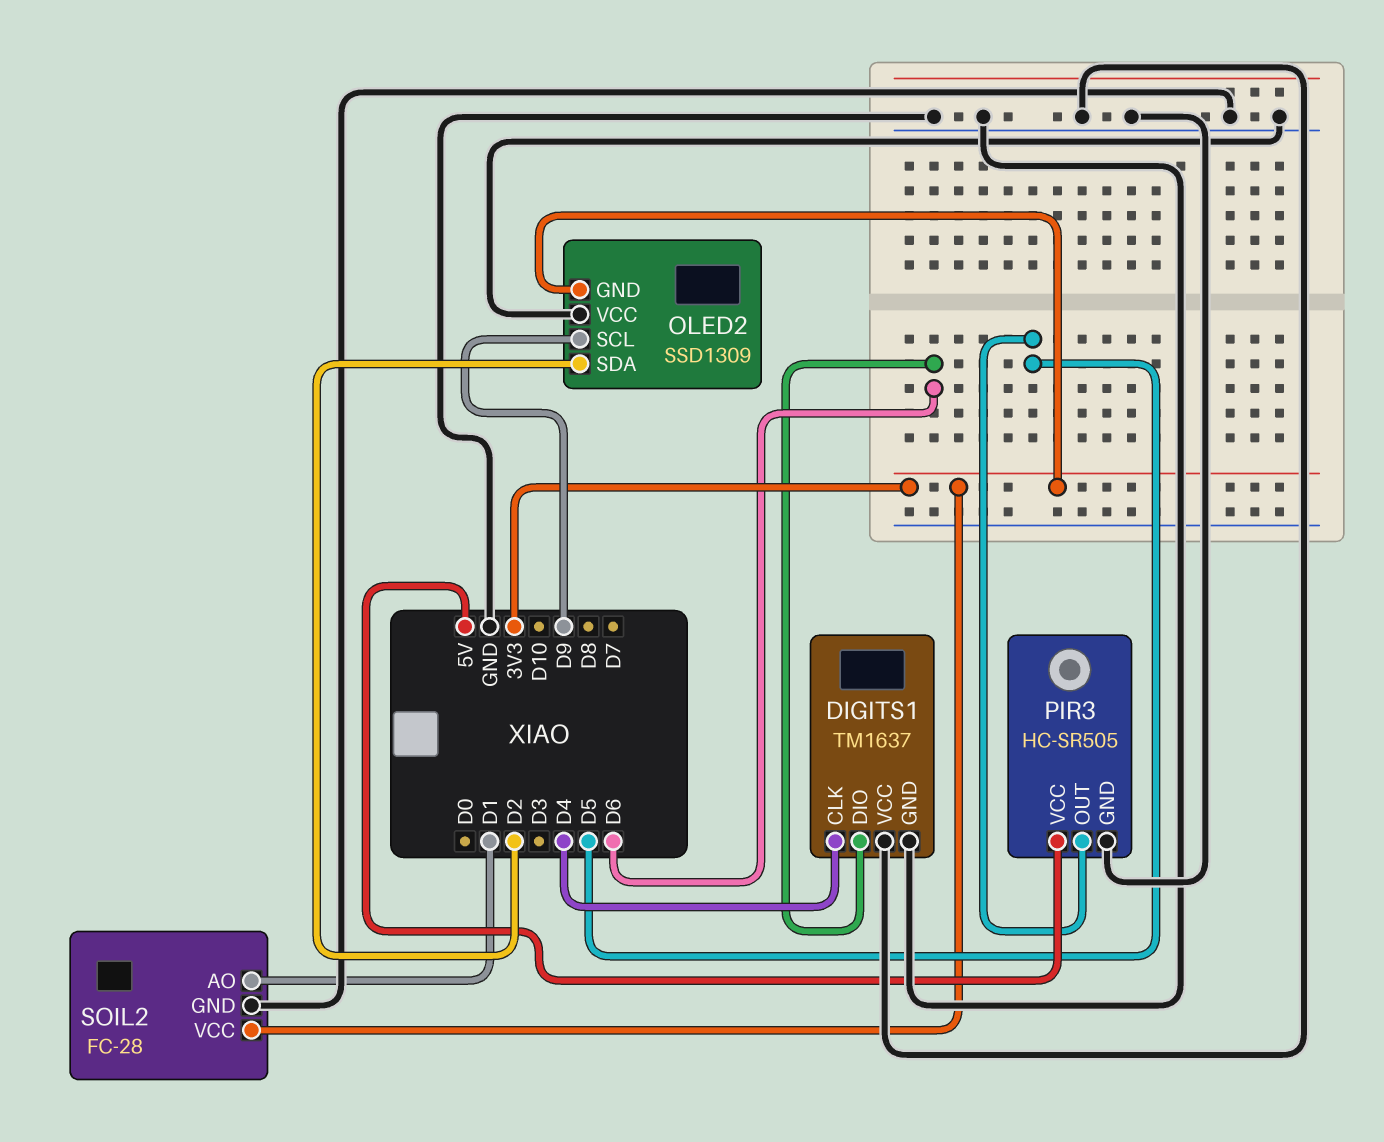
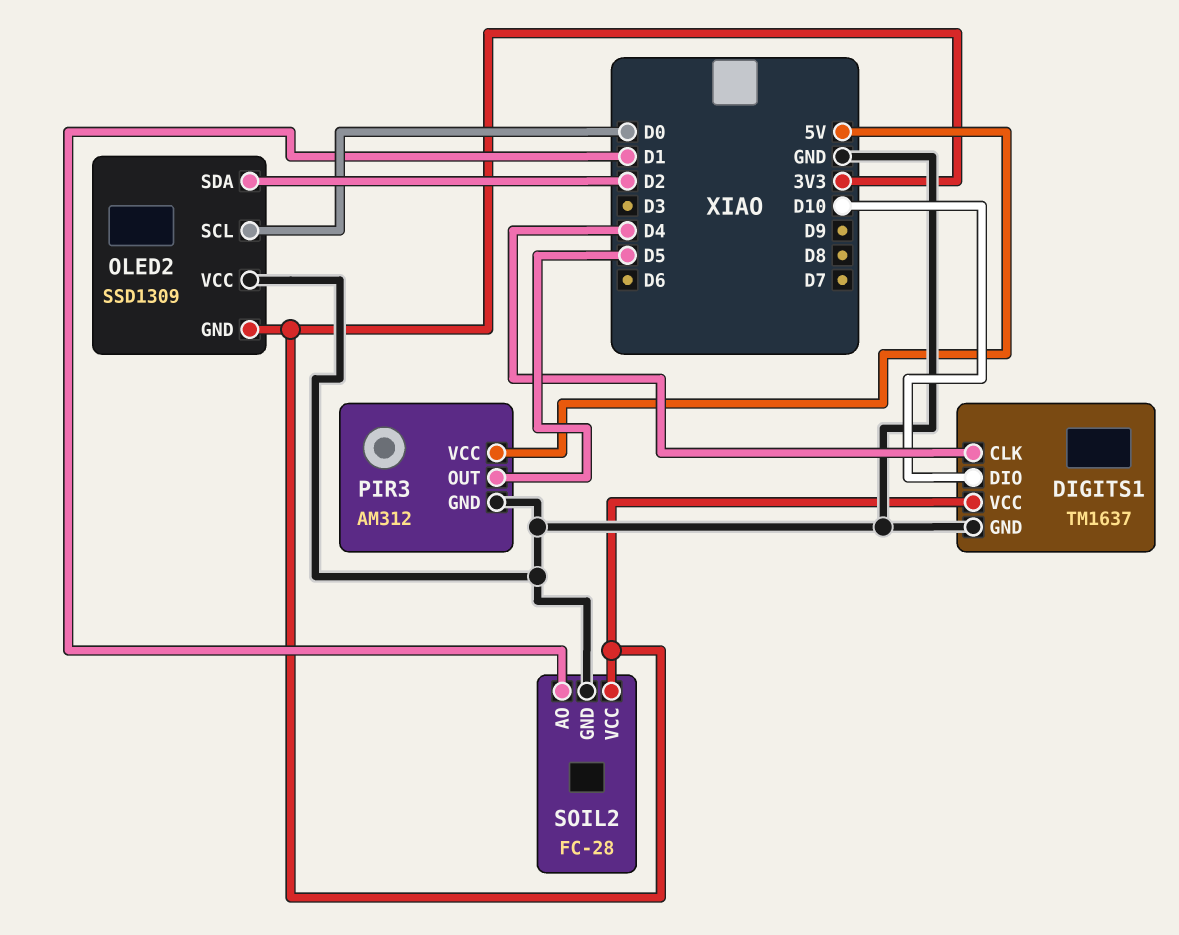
DIGITS1 pin DIO: D6 -> D10
DIGITS1 pin VCC: GND -> 3V3
OLED2 pin SCL: D9 -> D0
PIR3: HC-SR505 -> AM312

